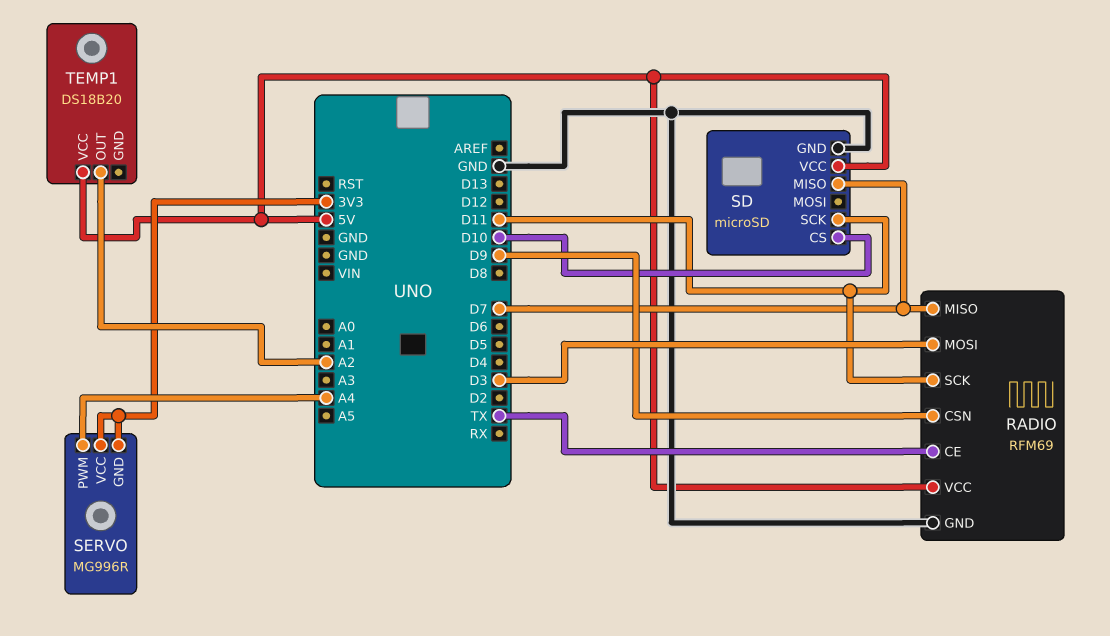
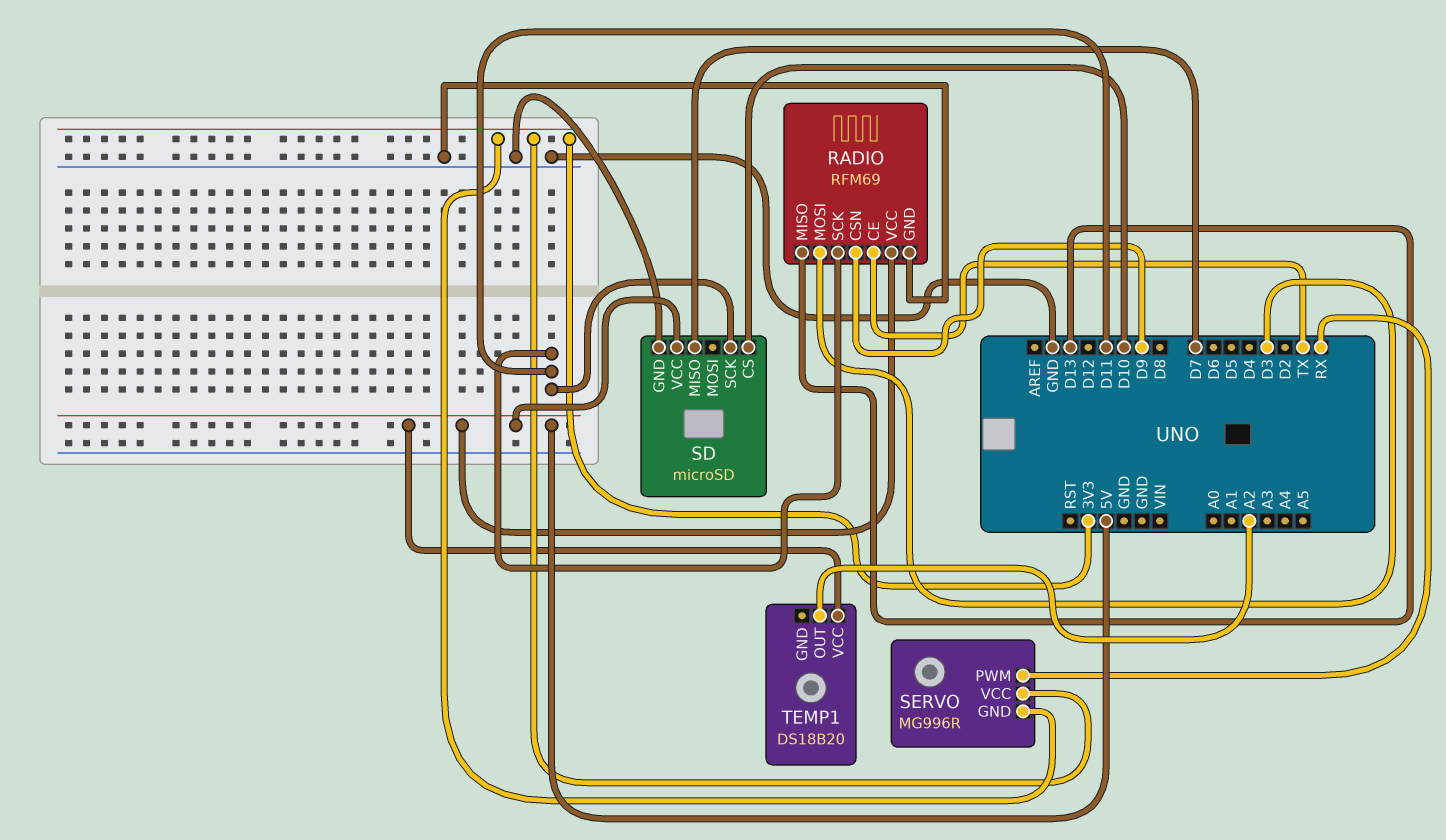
RADIO pin MISO: D7 -> D13
SERVO pin PWM: A4 -> RX

